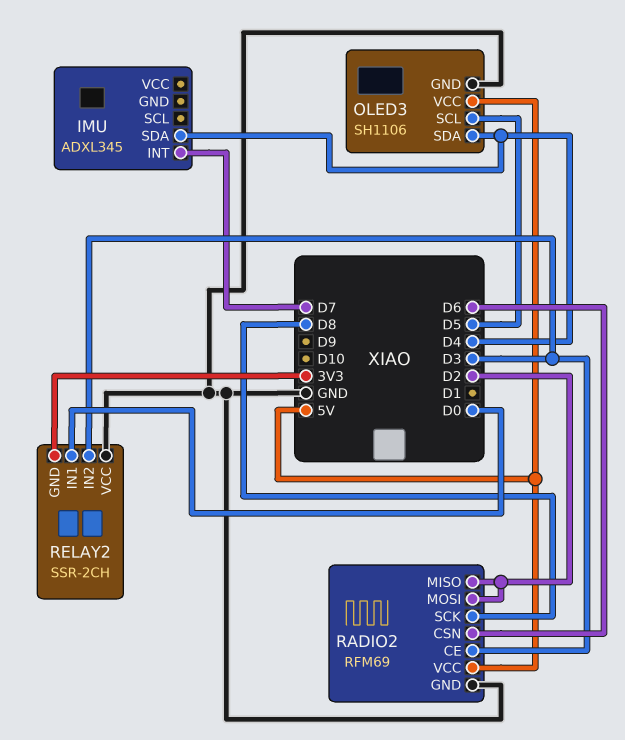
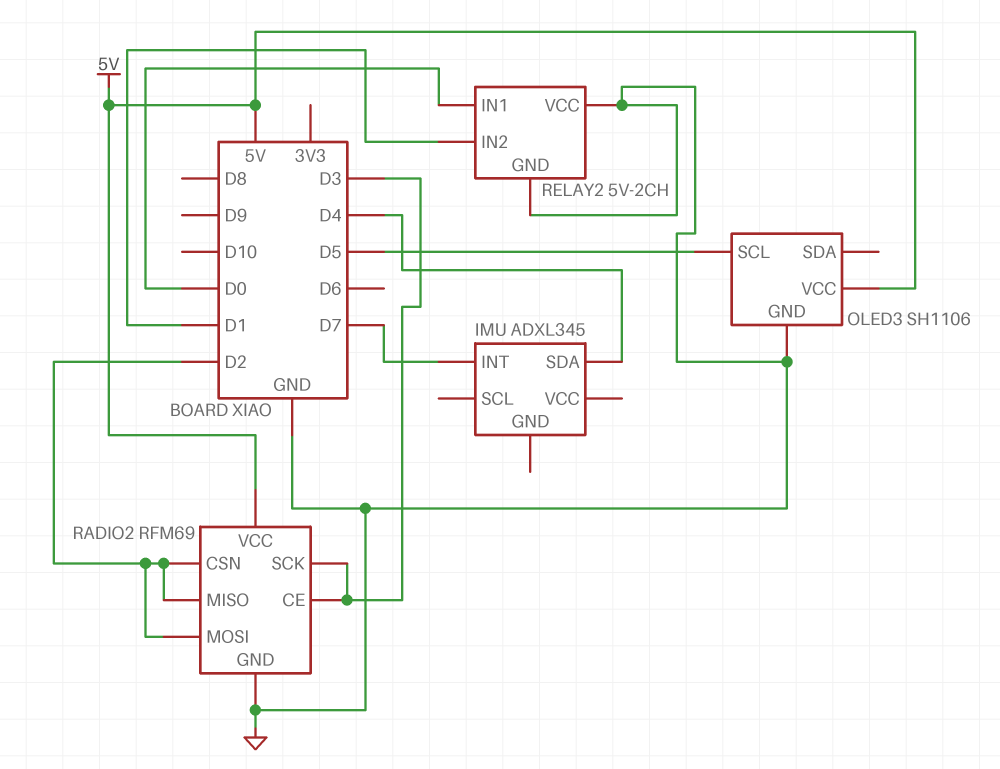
OLED3 pin SDA: D4 -> none
RADIO2 pin CSN: D6 -> D2
RADIO2 pin SCK: D8 -> D3
RELAY2: SSR-2CH -> 5V-2CH
RELAY2 pin GND: 3V3 -> GND
RELAY2 pin IN2: D3 -> D1

